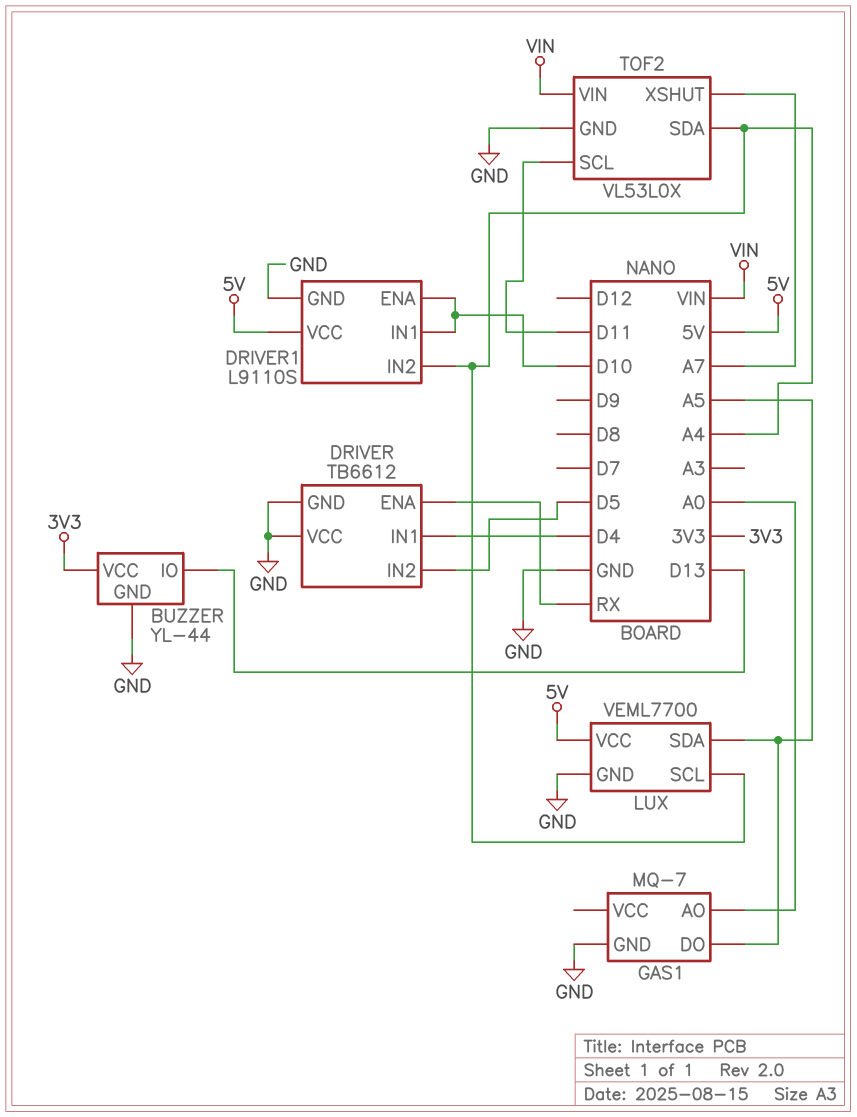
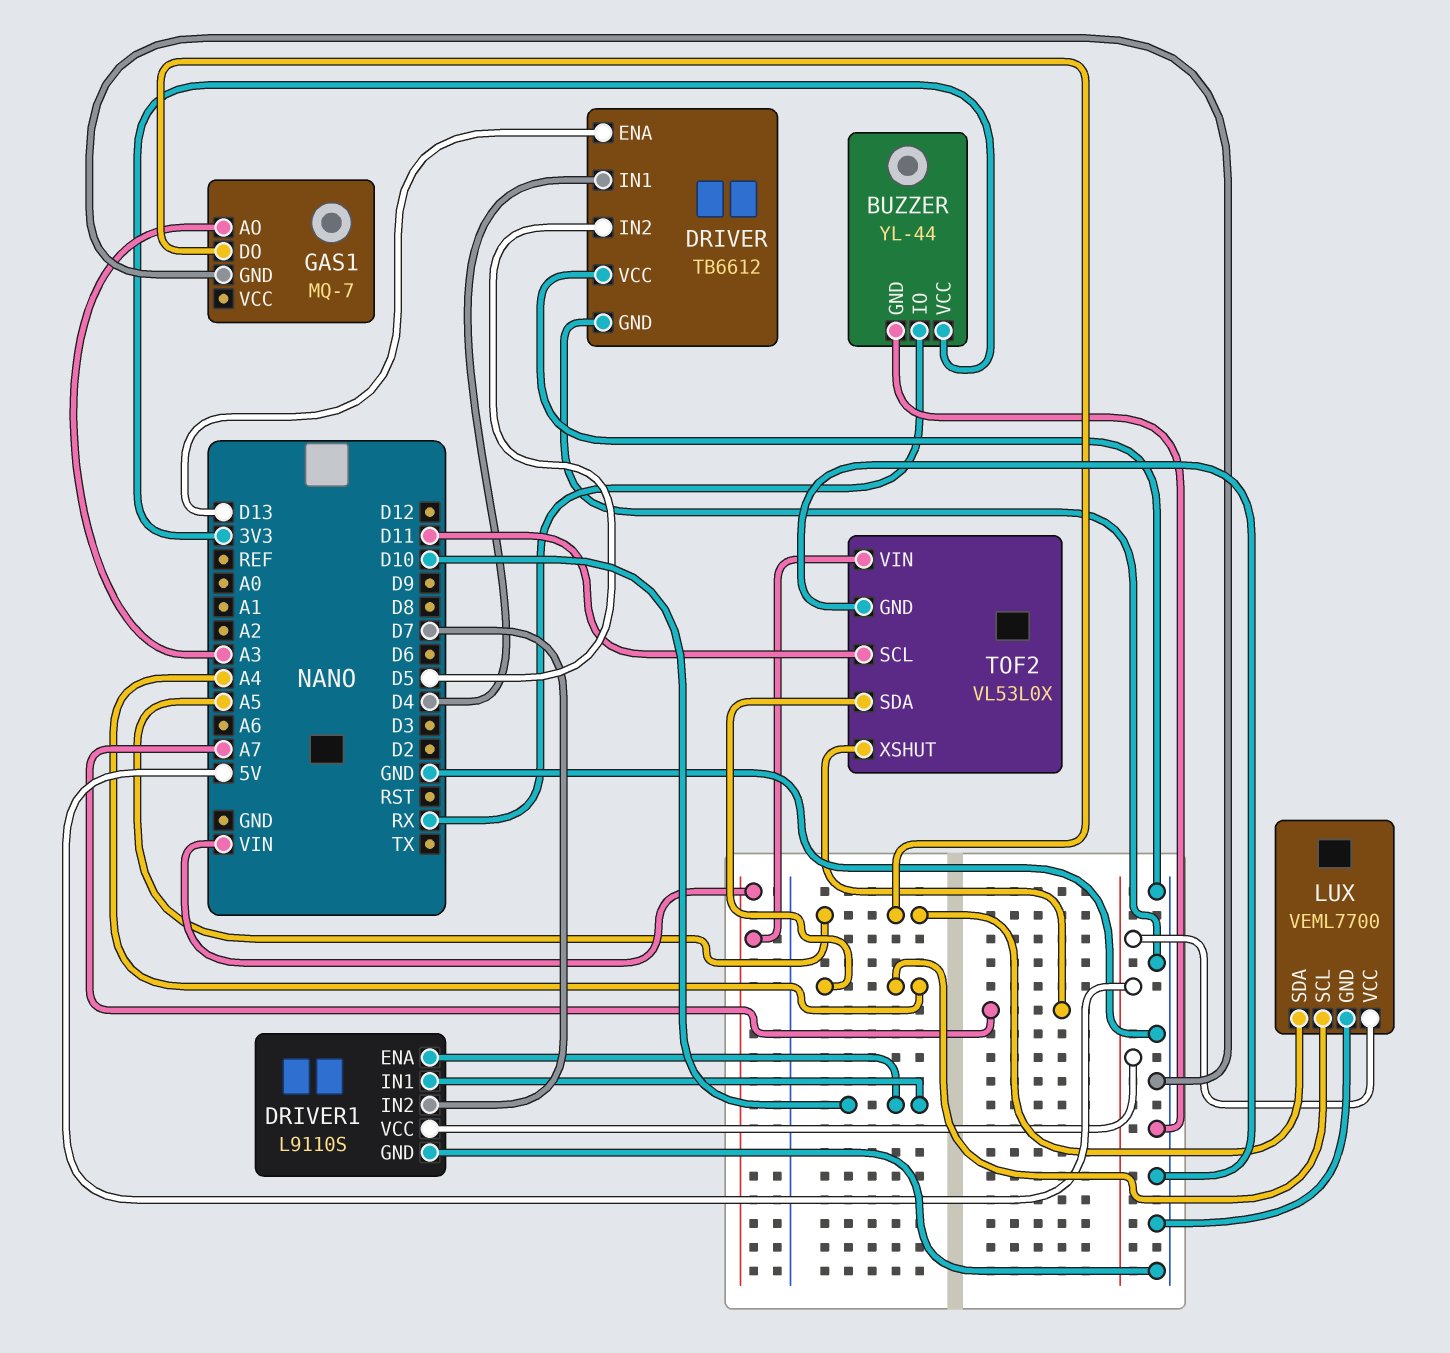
BUZZER pin IO: D13 -> RX
DRIVER pin ENA: RX -> D13
DRIVER1 pin IN2: A4 -> D7
GAS1 pin AO: A0 -> A3

